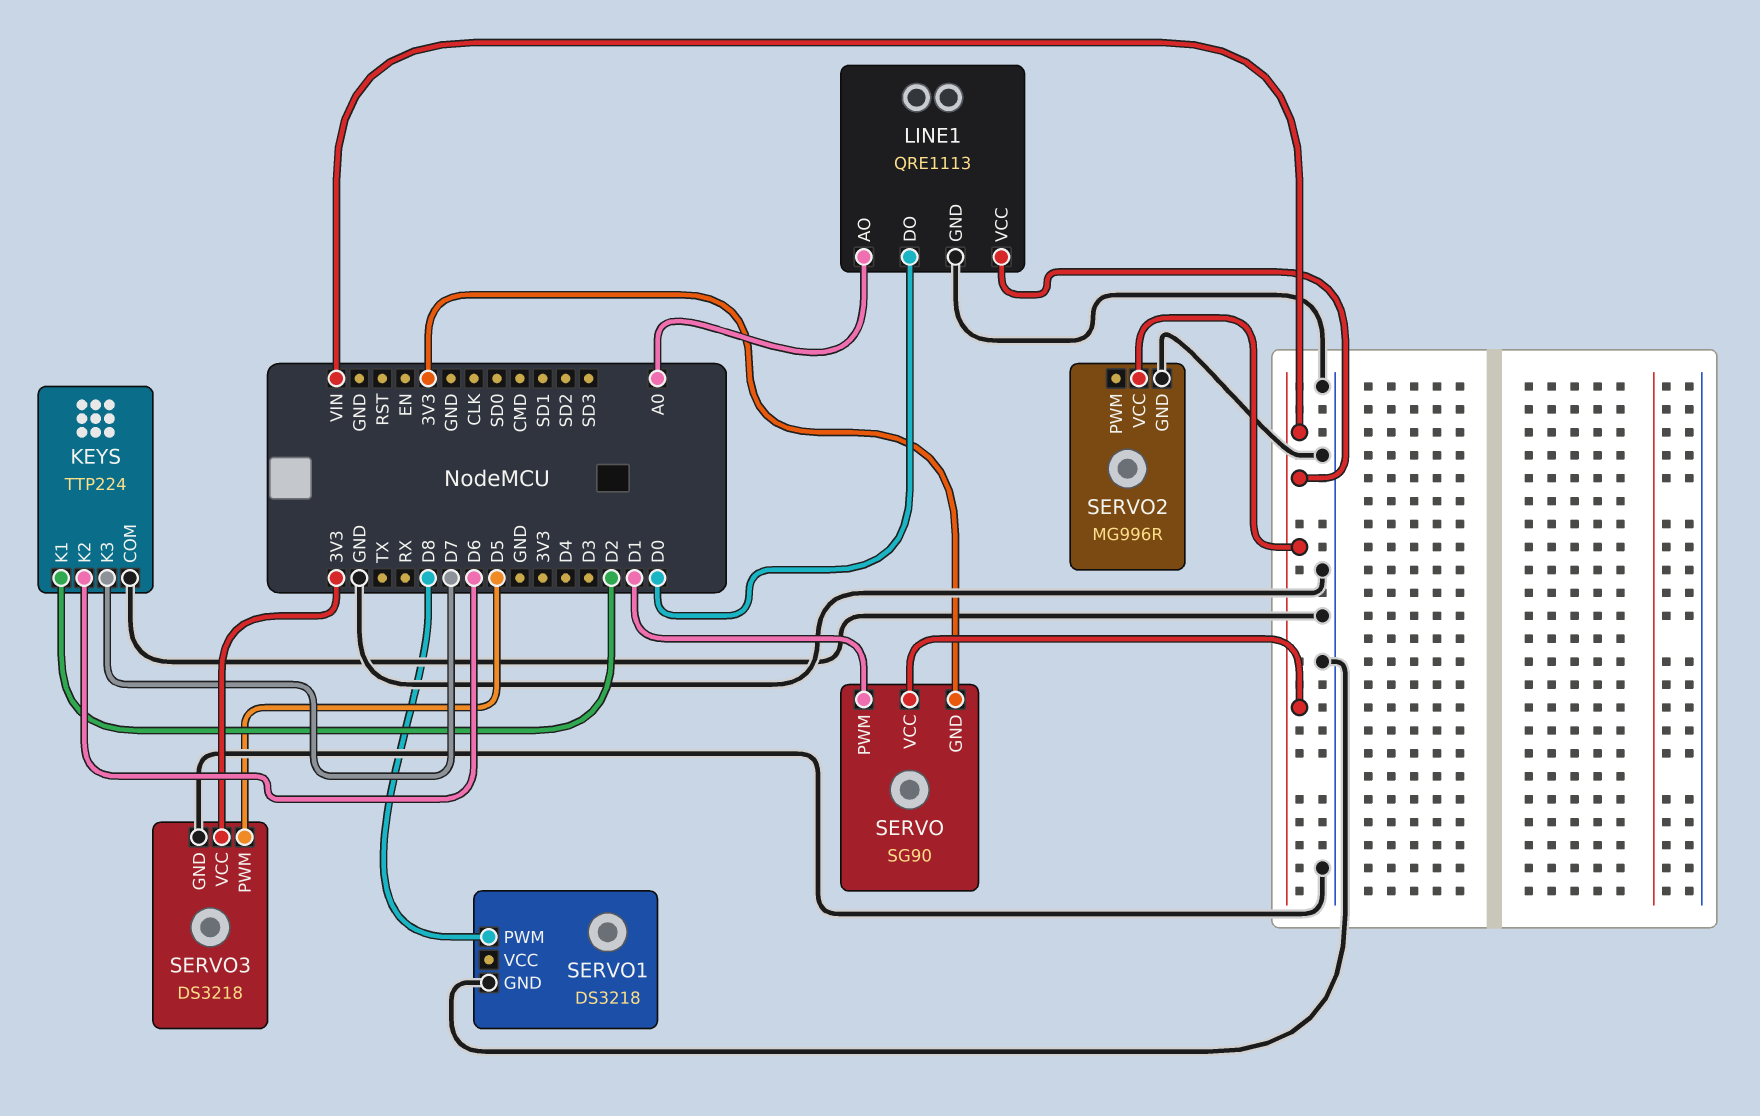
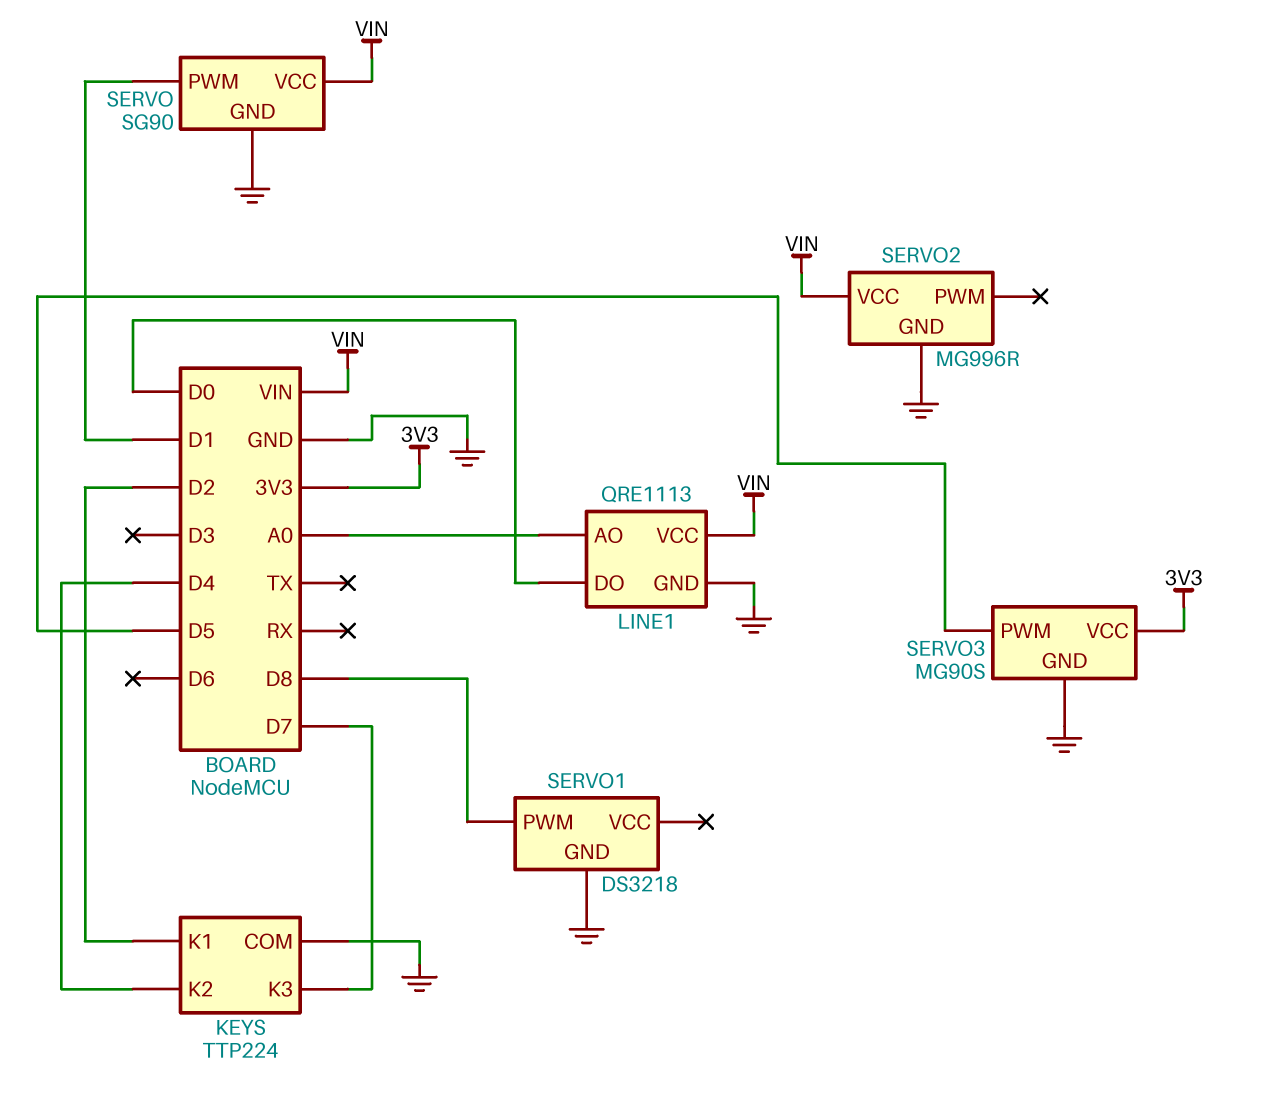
KEYS pin K2: D6 -> D4
SERVO pin GND: 3V3 -> GND
SERVO3: DS3218 -> MG90S

